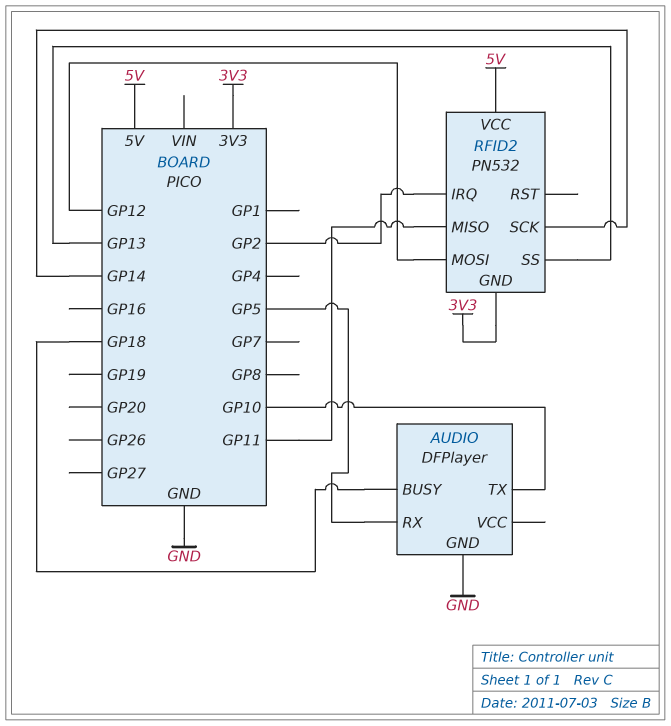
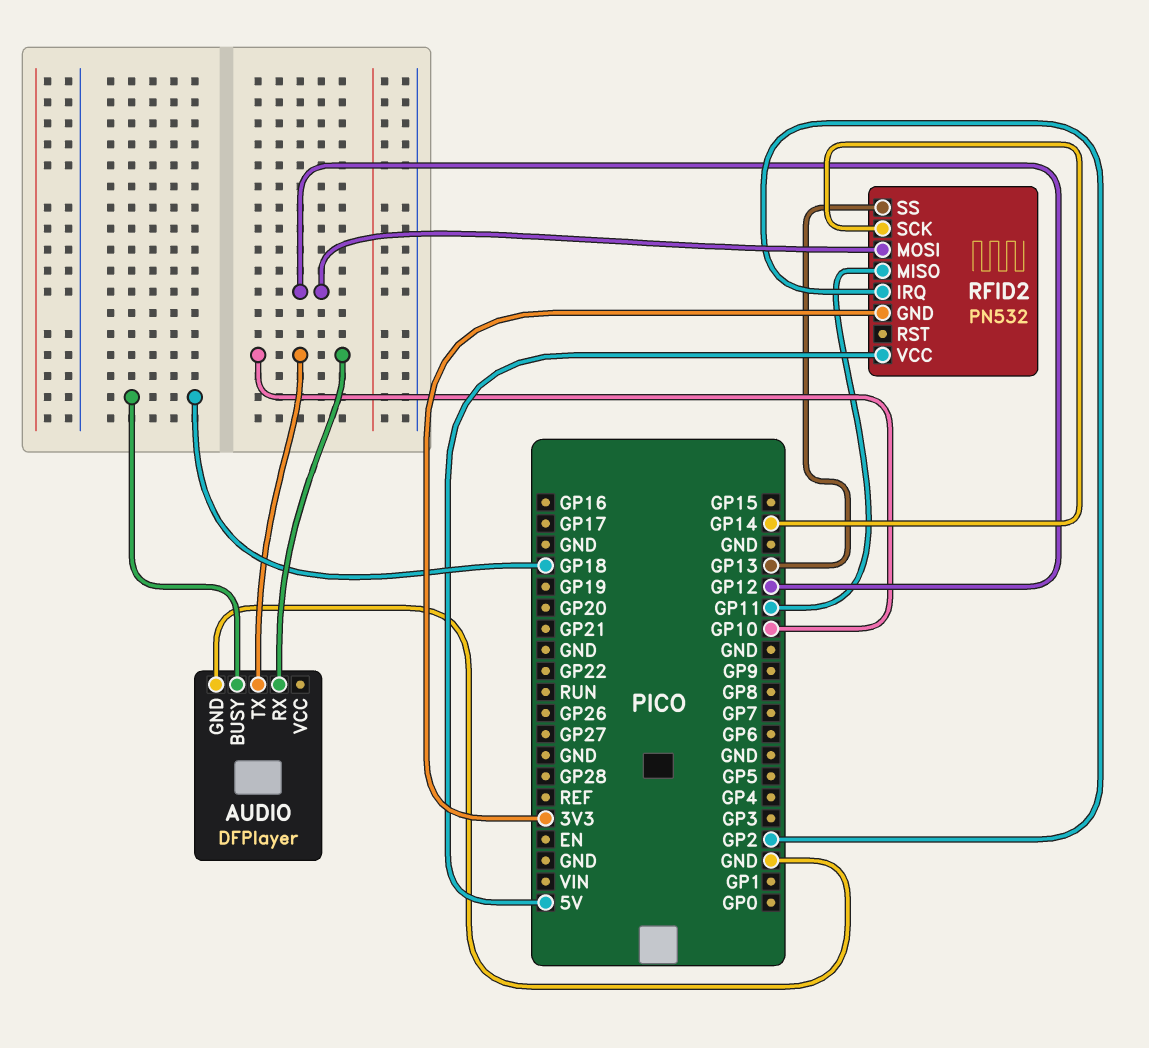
AUDIO pin RX: GP5 -> GP10

